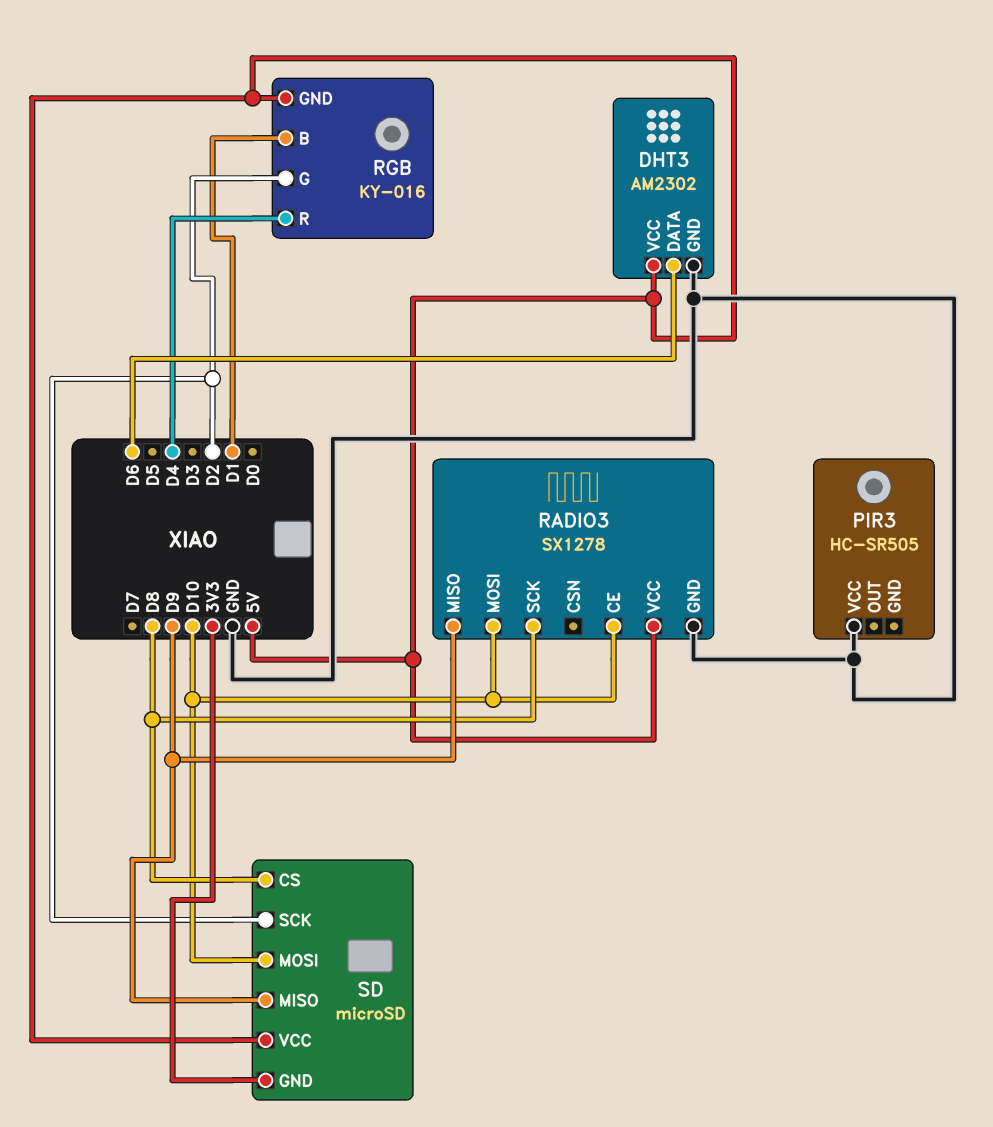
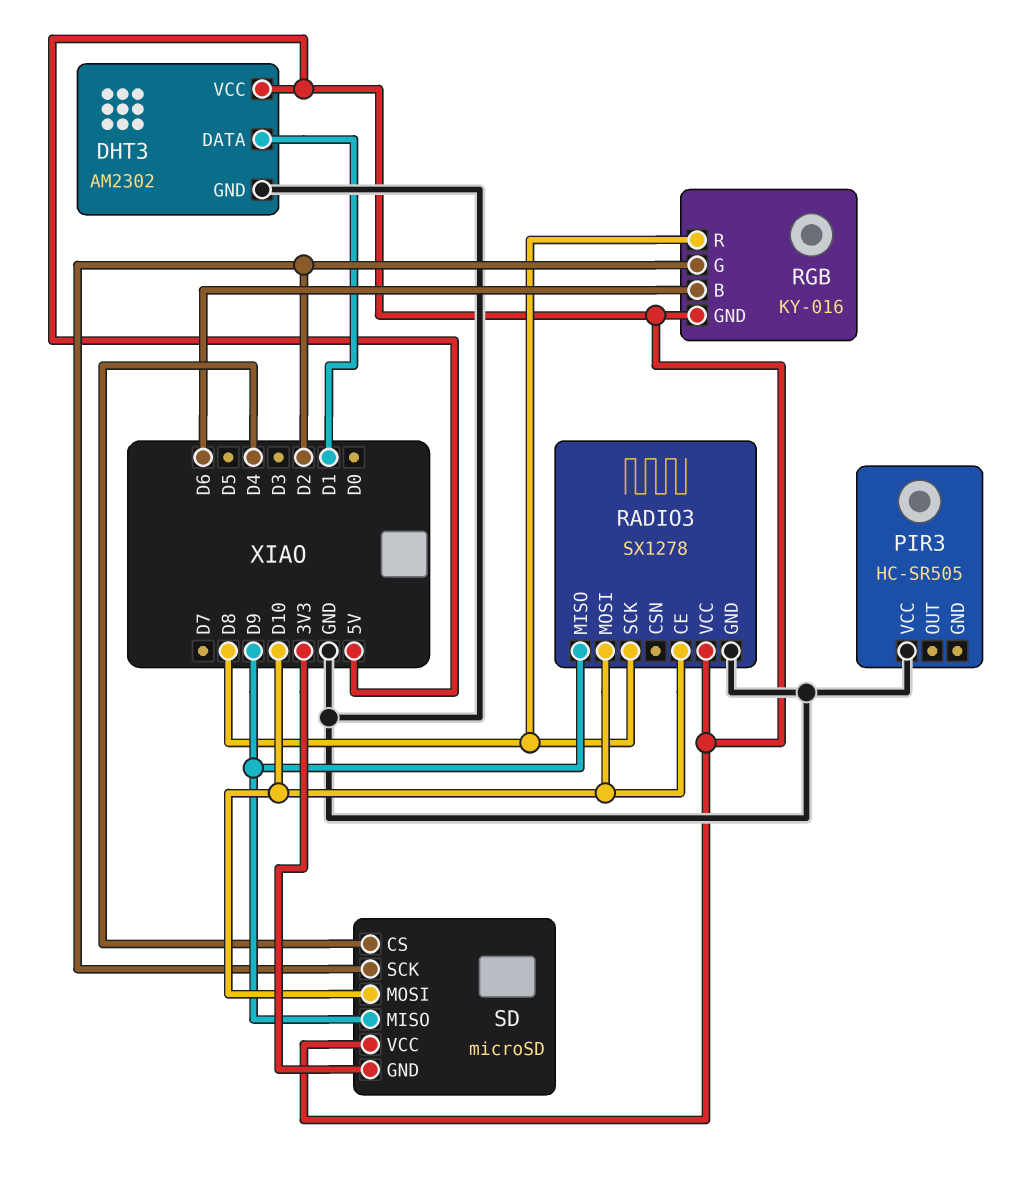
DHT3 pin DATA: D6 -> D1
RGB pin B: D1 -> D6
RGB pin R: D4 -> D8
SD pin CS: D8 -> D4

